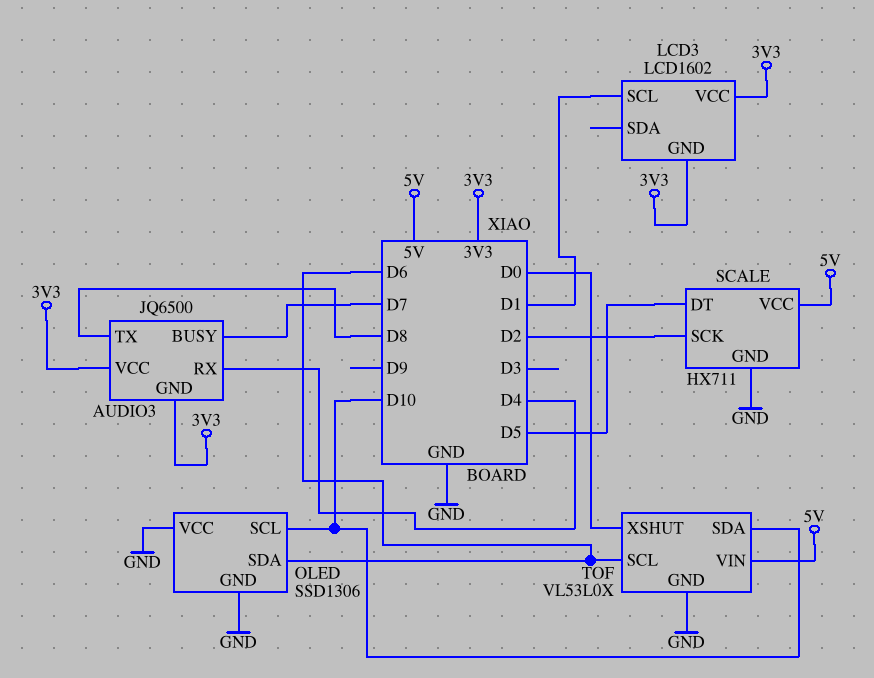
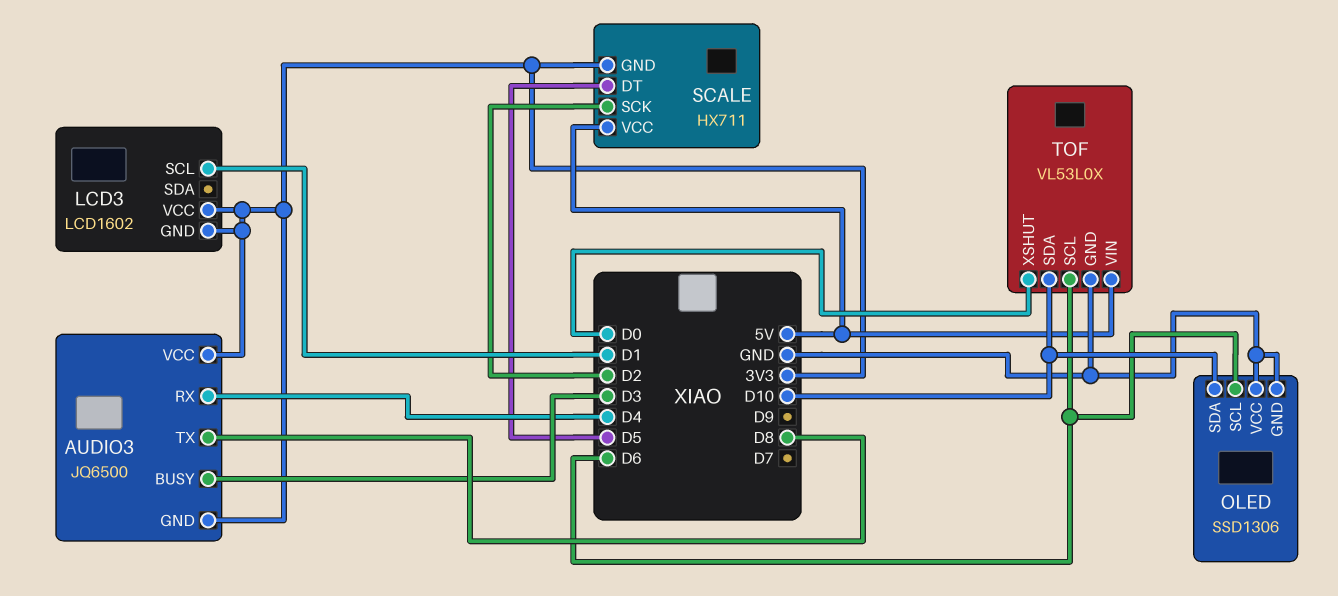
AUDIO3 pin BUSY: D7 -> D3
OLED pin SCL: D10 -> D6
OLED pin SDA: D6 -> D10
SCALE pin GND: GND -> 3V3

